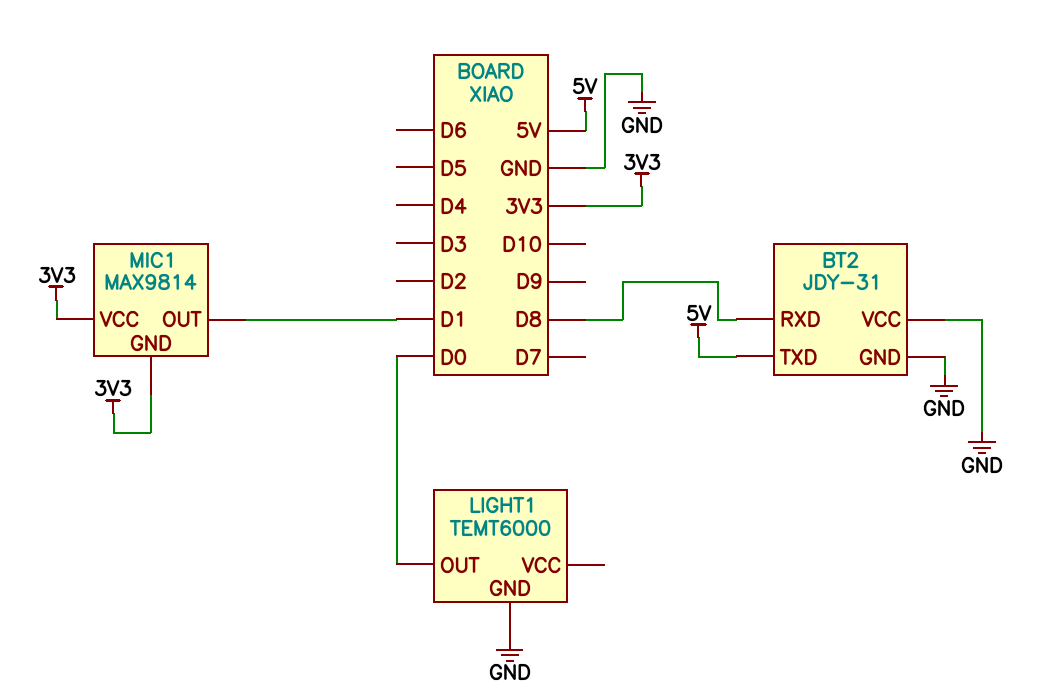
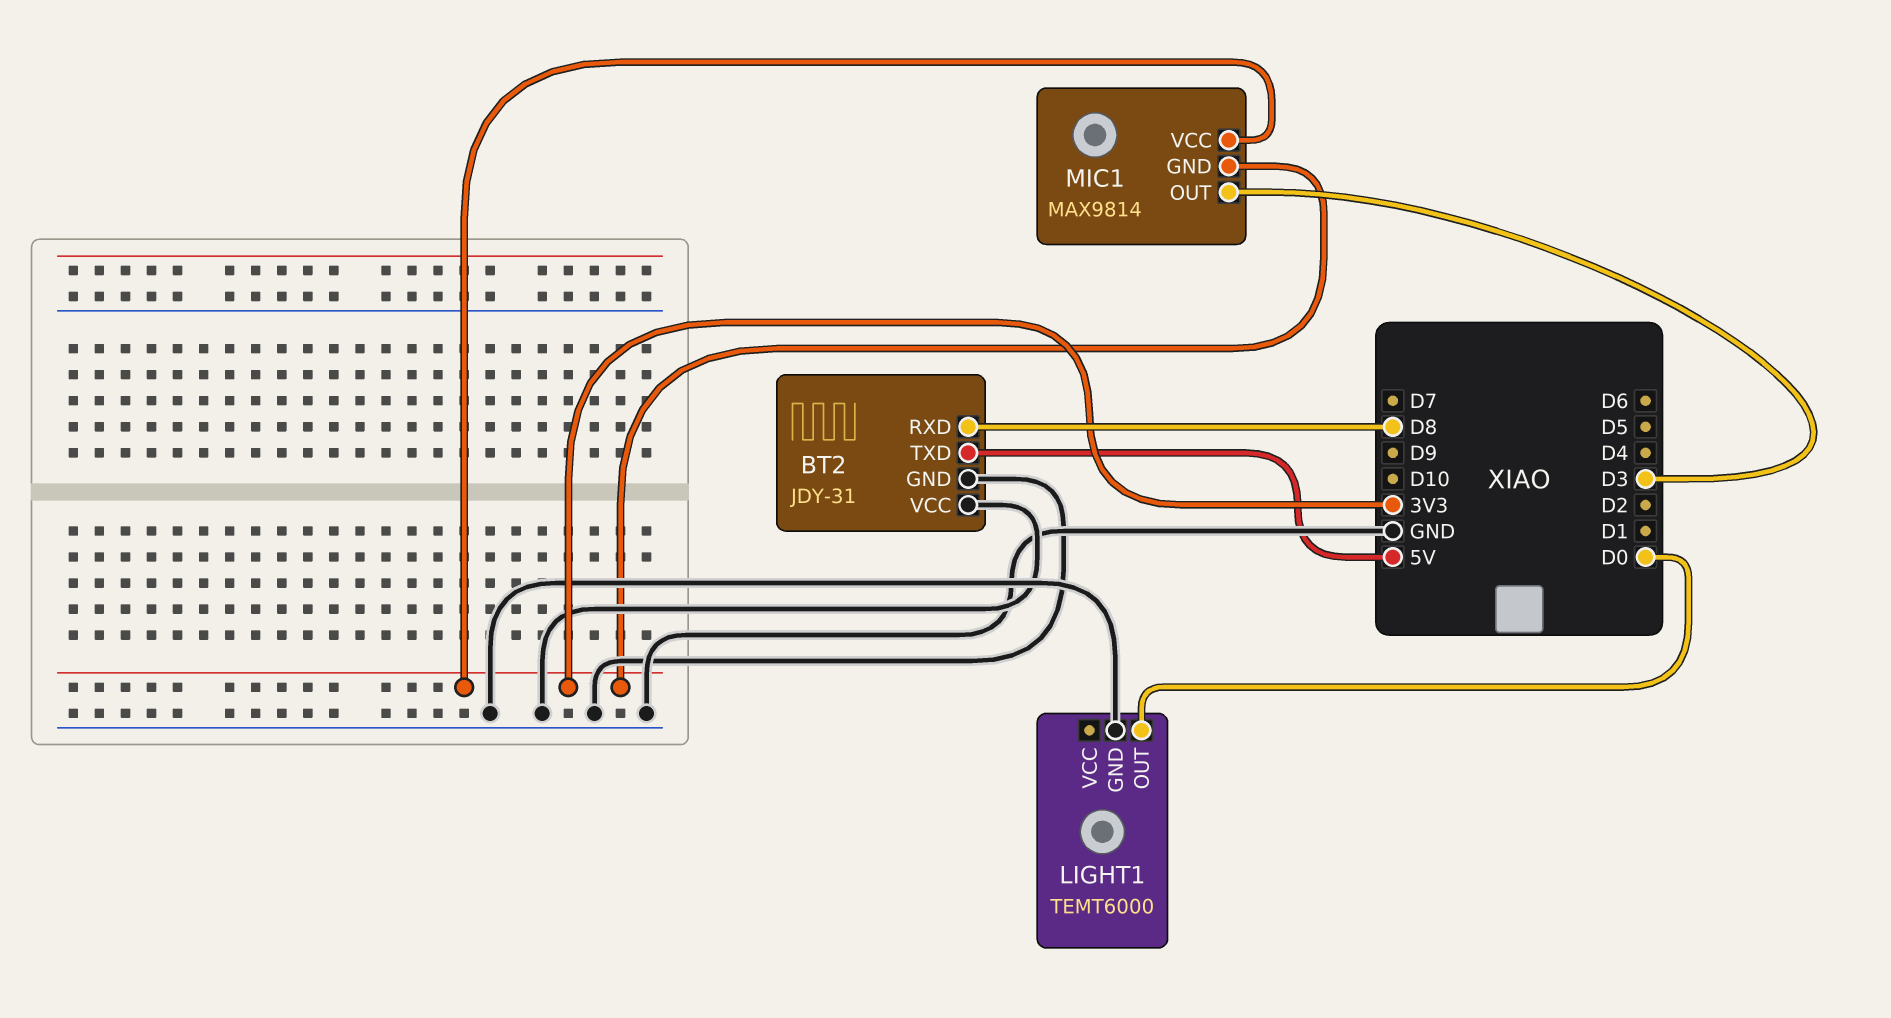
MIC1 pin OUT: D1 -> D3

